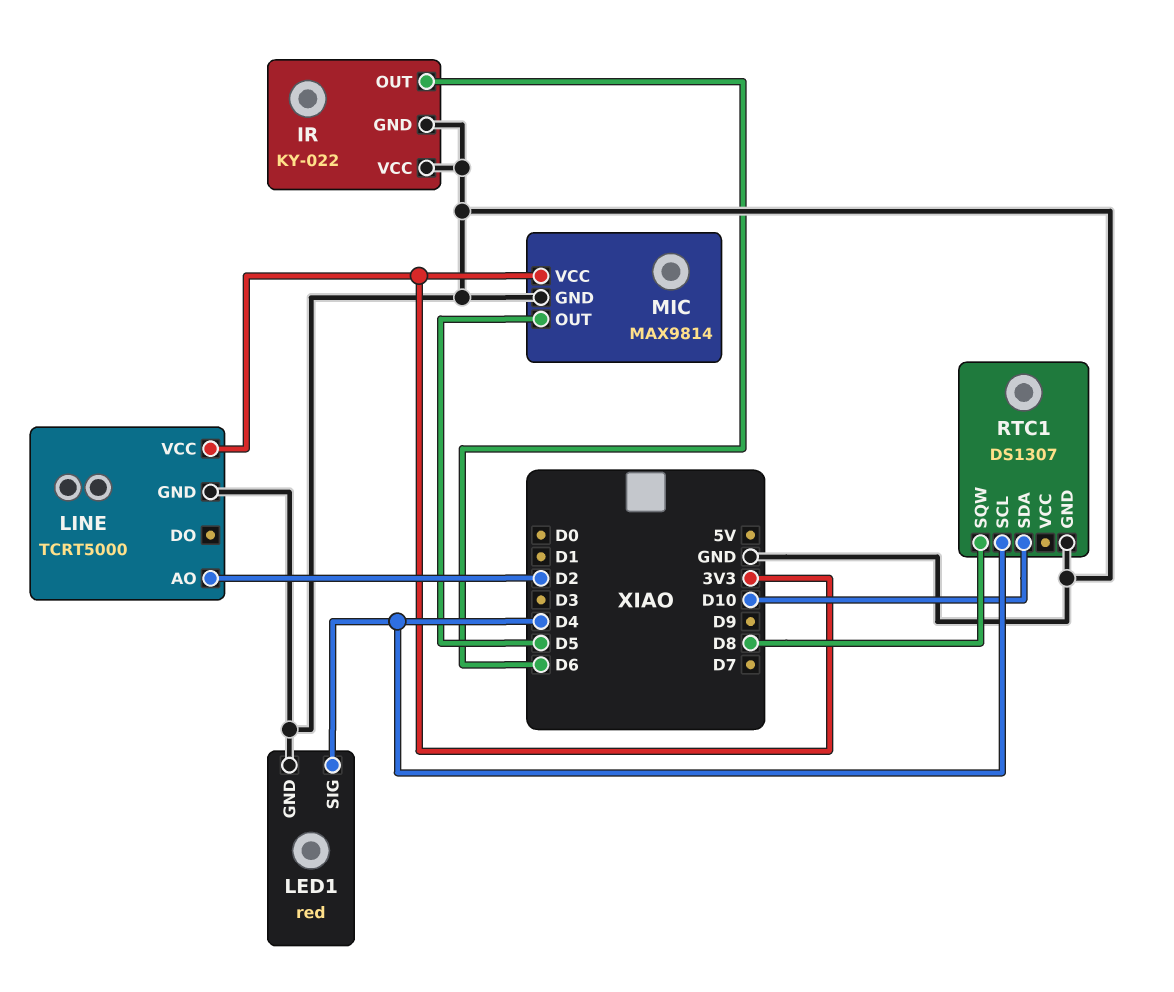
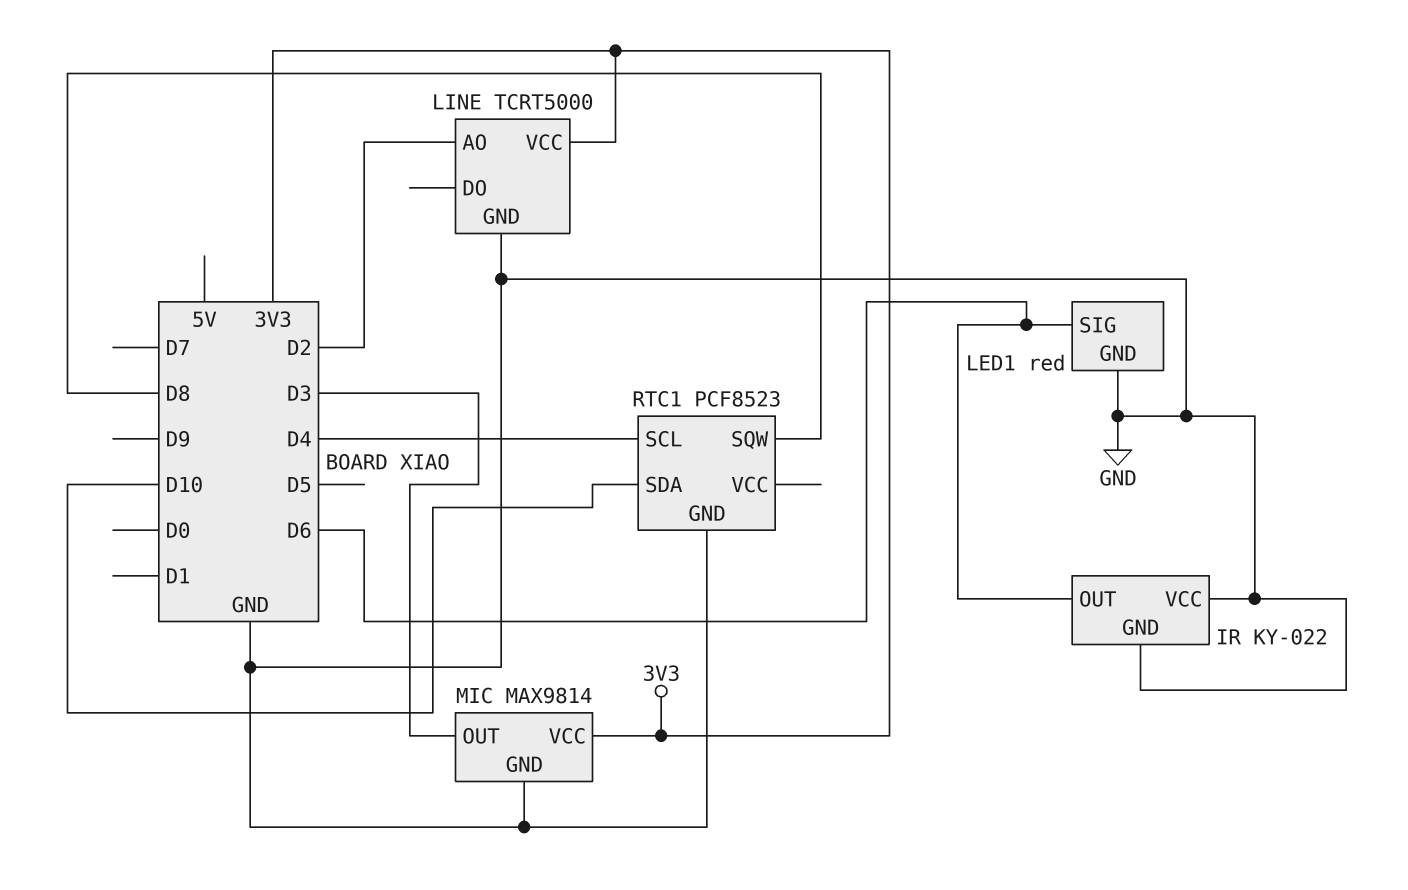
LED1 pin SIG: D4 -> D6
MIC pin OUT: D5 -> D3
RTC1: DS1307 -> PCF8523

